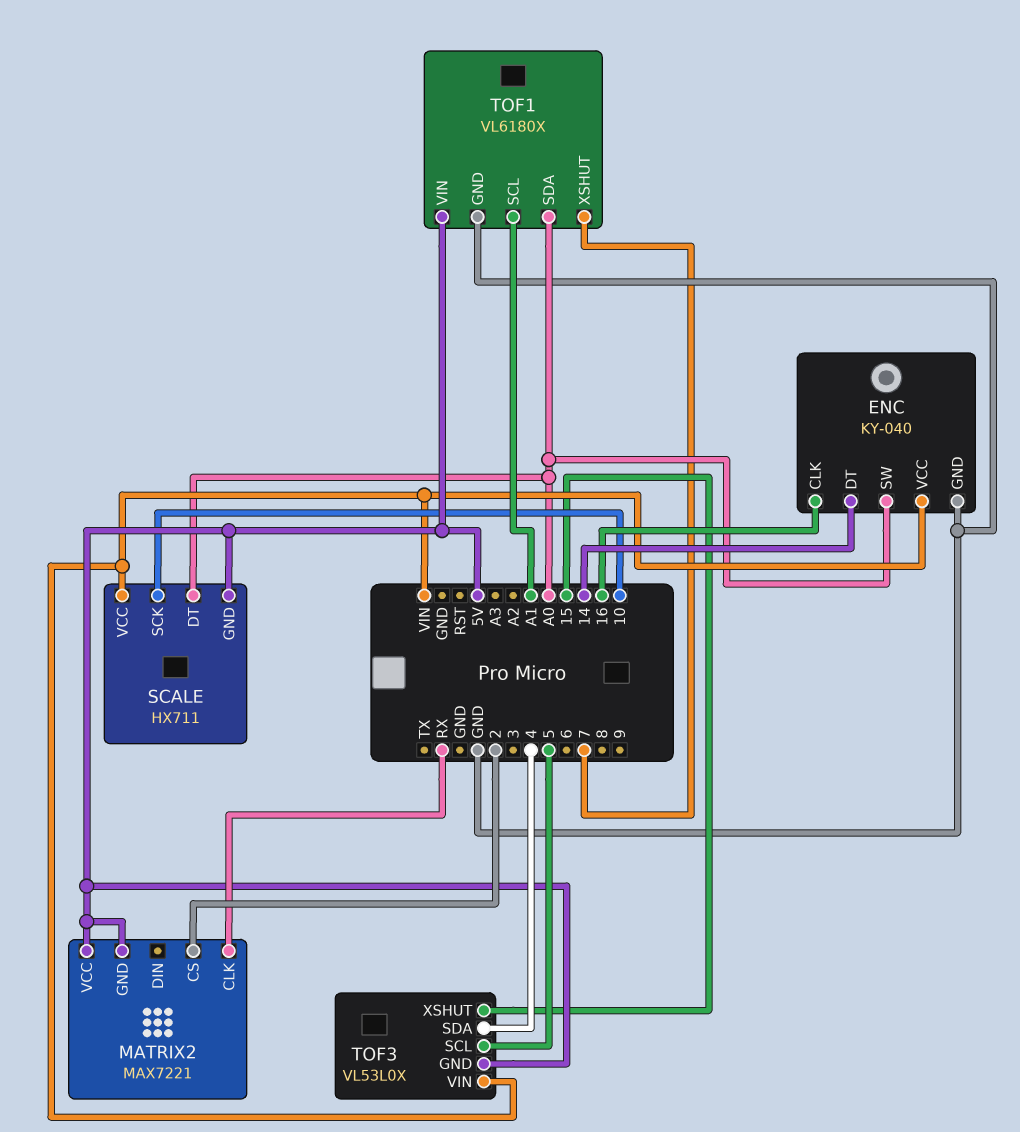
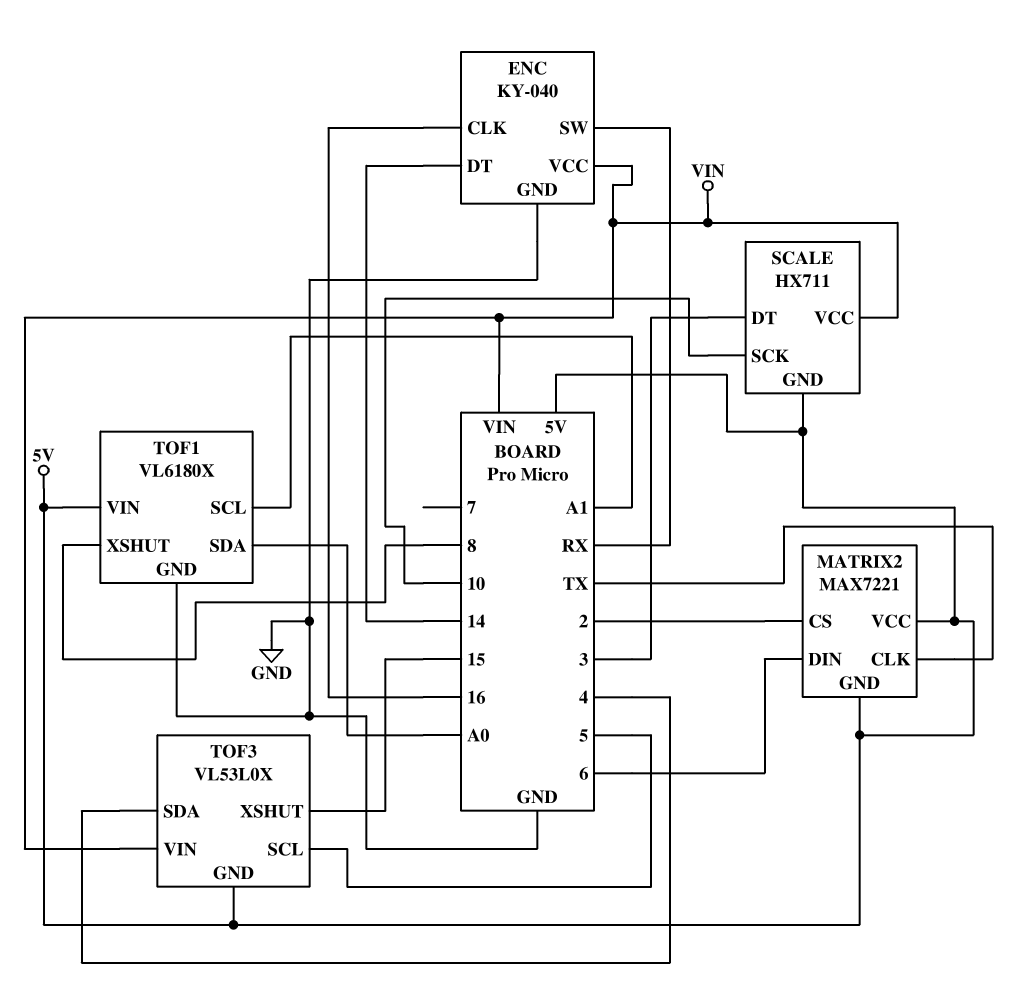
ENC pin SW: A0 -> RX
MATRIX2 pin CLK: RX -> TX
MATRIX2 pin DIN: none -> 6
SCALE pin DT: A0 -> 3
TOF1 pin XSHUT: 7 -> 8

